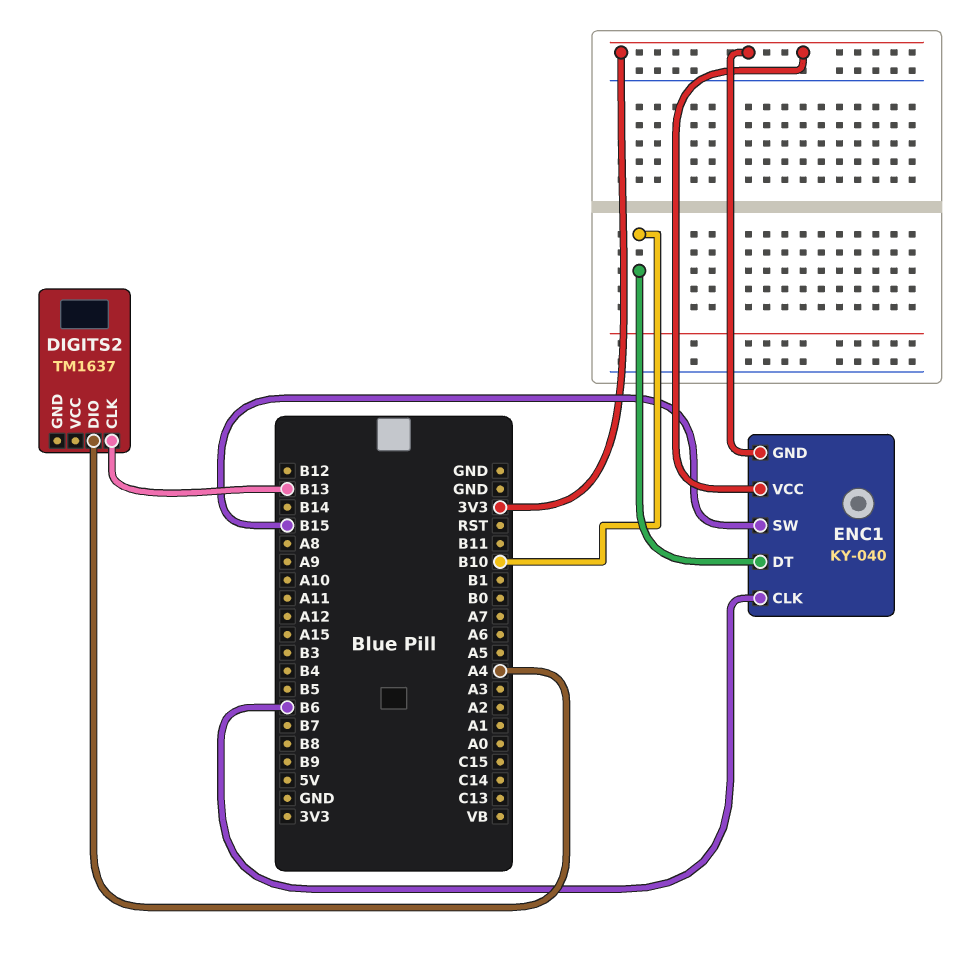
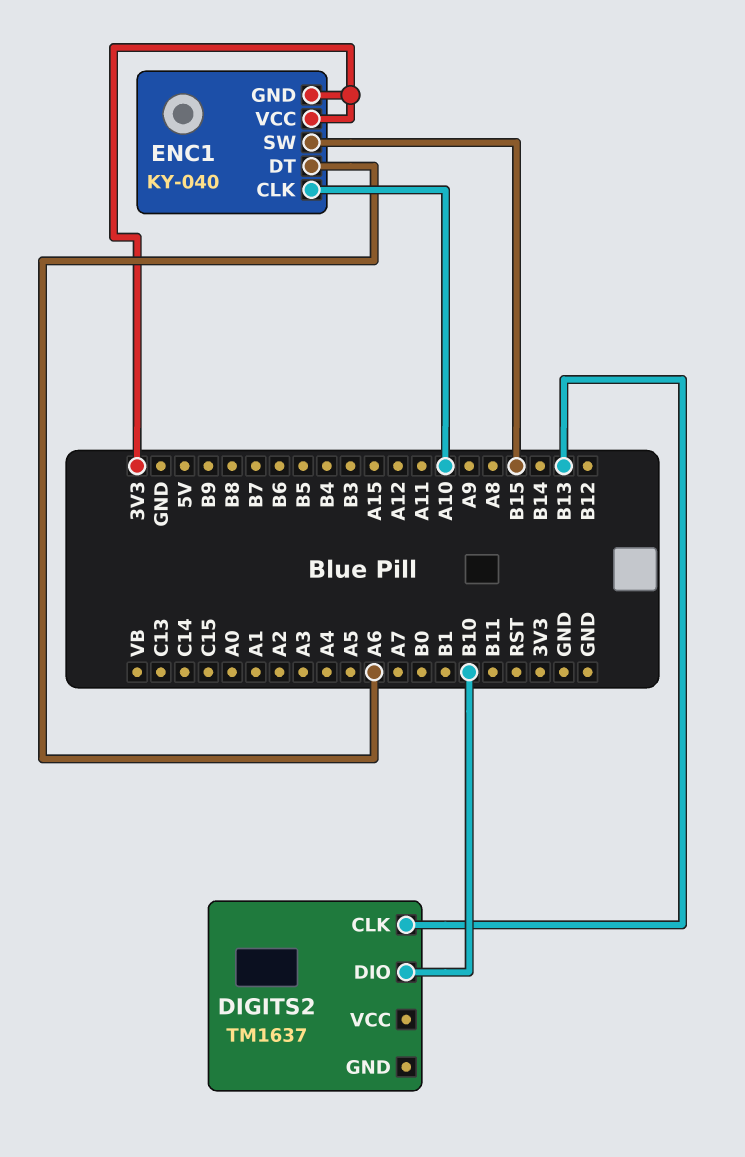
DIGITS2 pin DIO: A4 -> B10
ENC1 pin CLK: B6 -> A10
ENC1 pin DT: B10 -> A6

